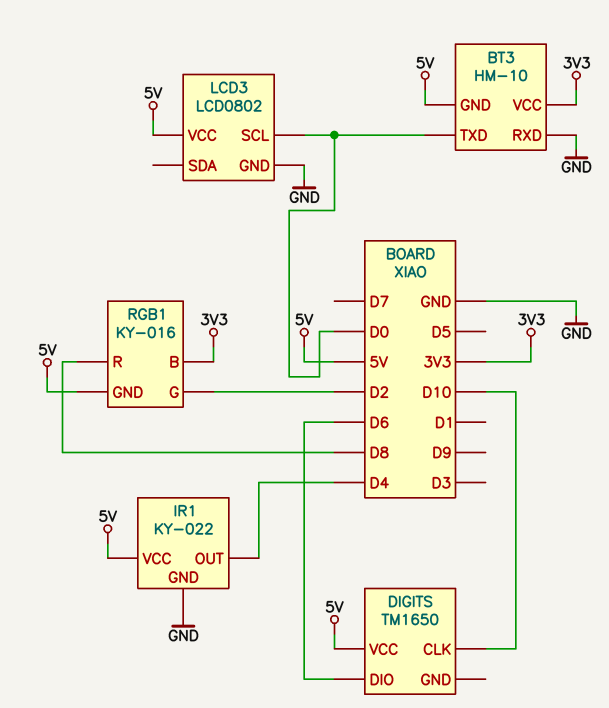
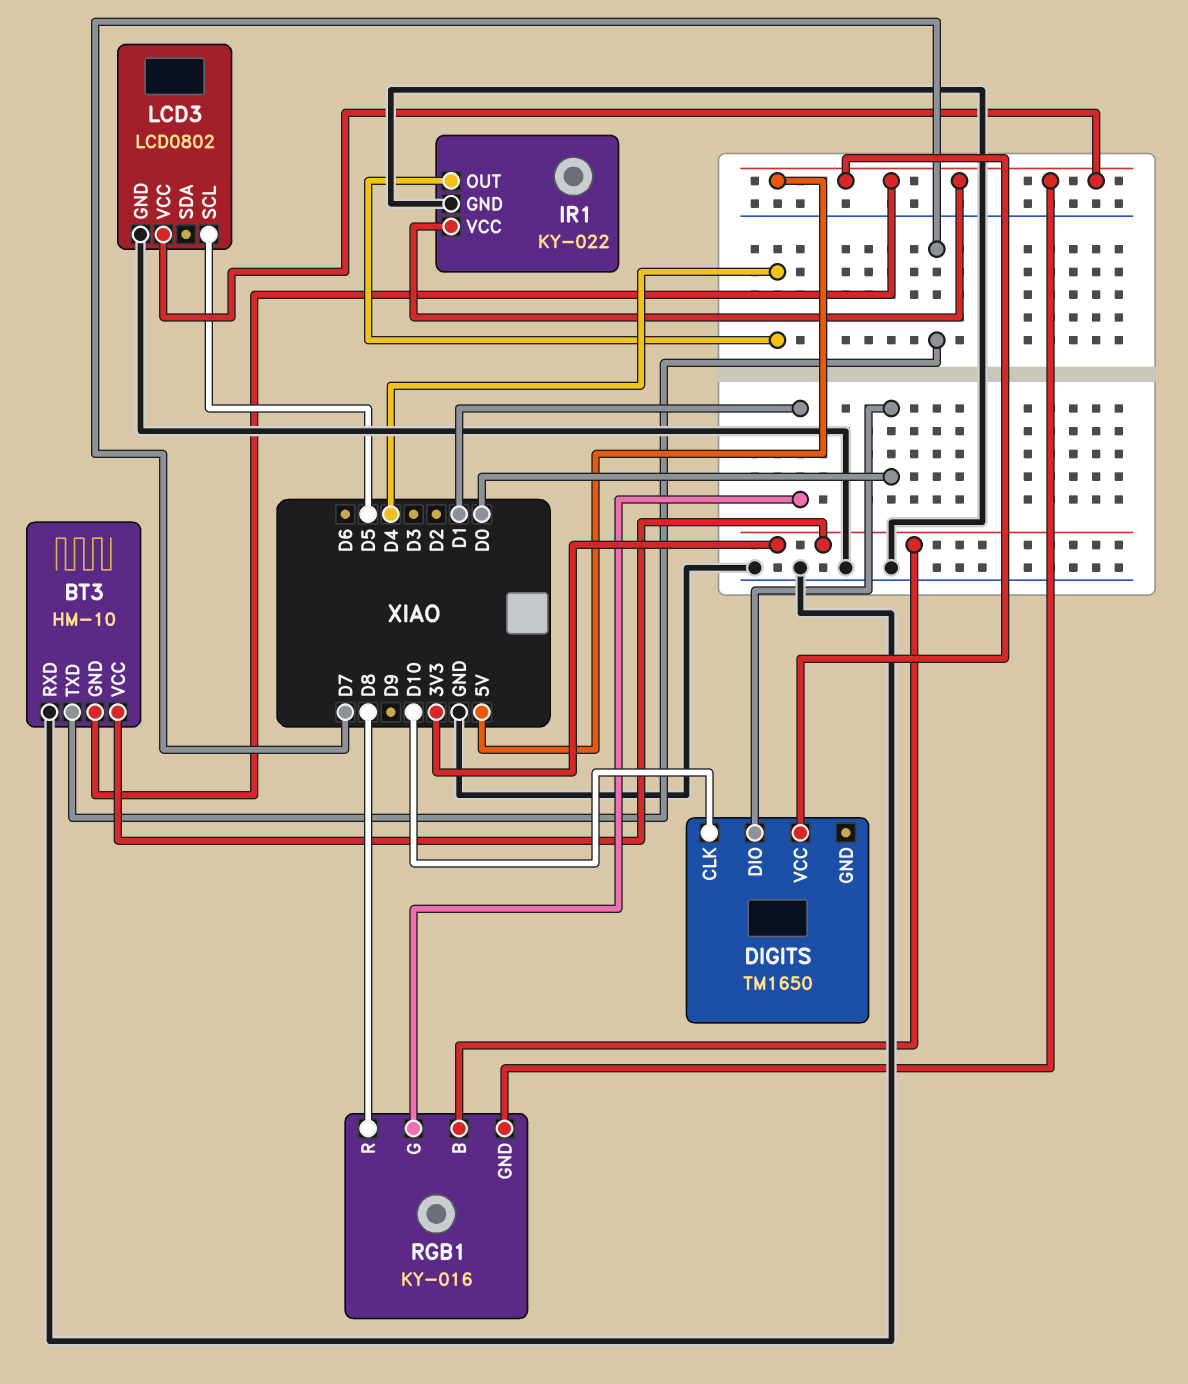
BT3 pin TXD: D0 -> D7
DIGITS pin DIO: D6 -> D0
LCD3 pin SCL: D0 -> D5
RGB1 pin G: D2 -> D1

